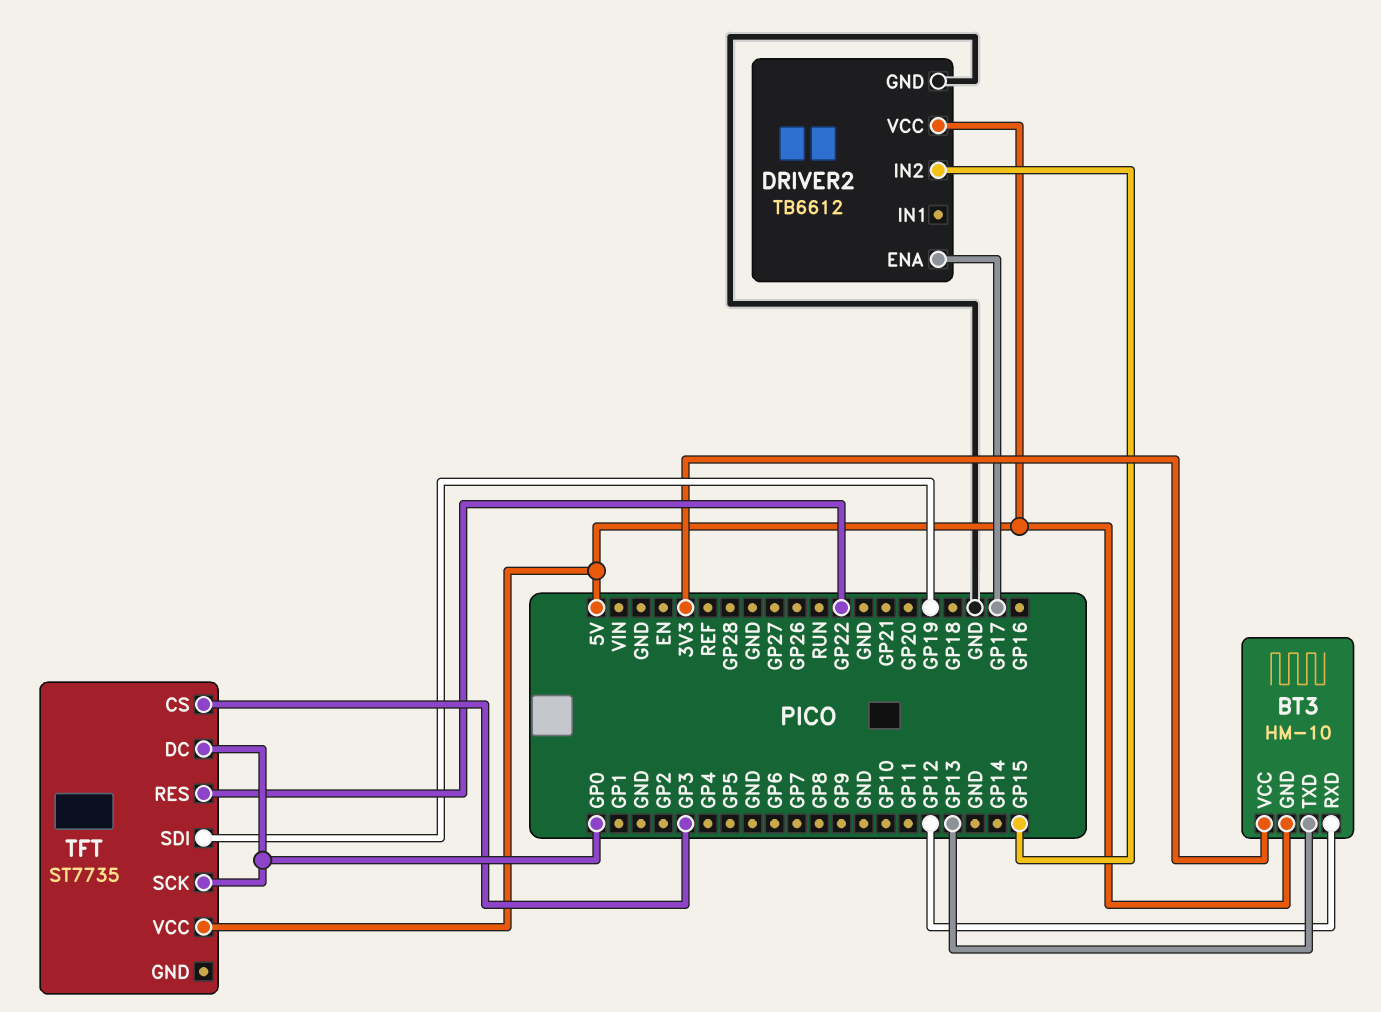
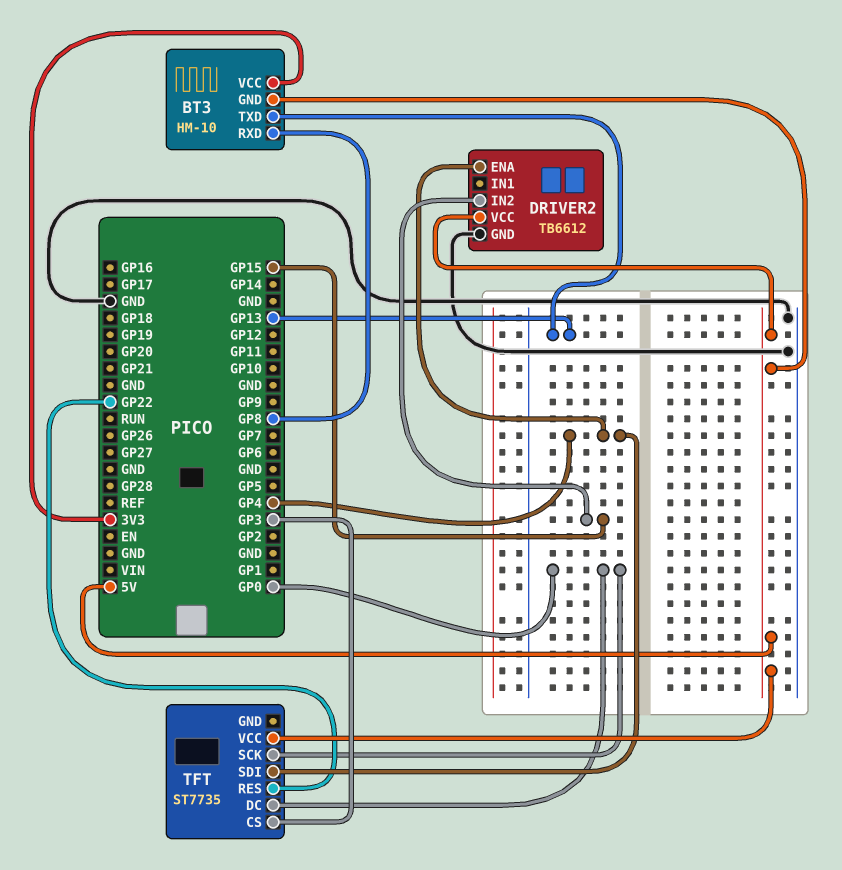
BT3 pin RXD: GP12 -> GP8
DRIVER2 pin ENA: GP17 -> GP4
TFT pin SDI: GP19 -> GP4

